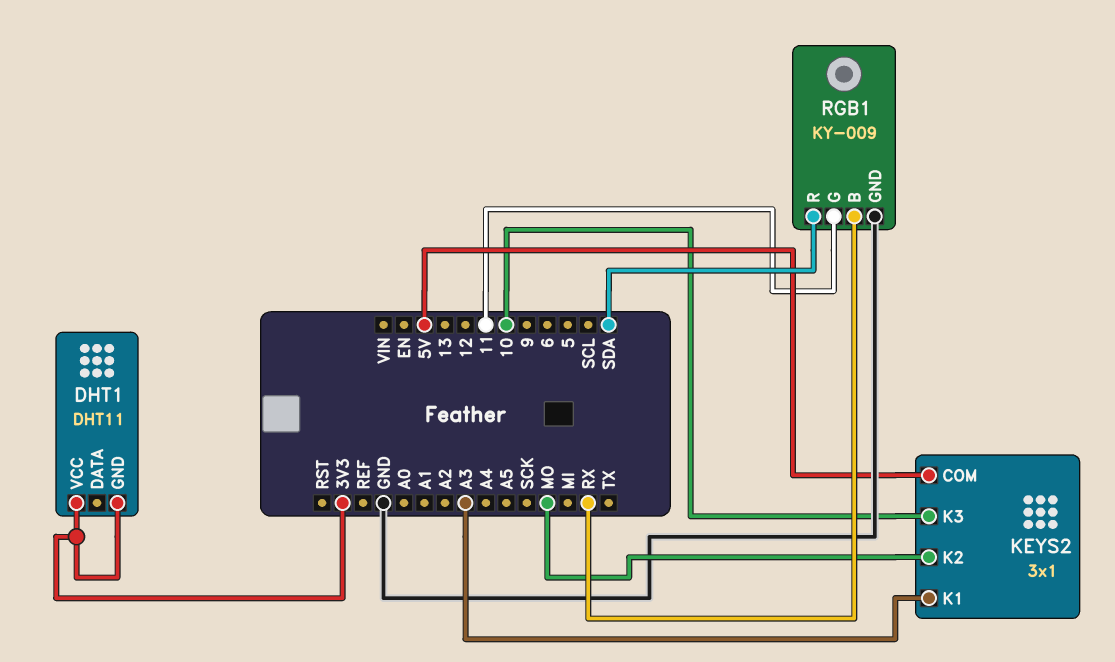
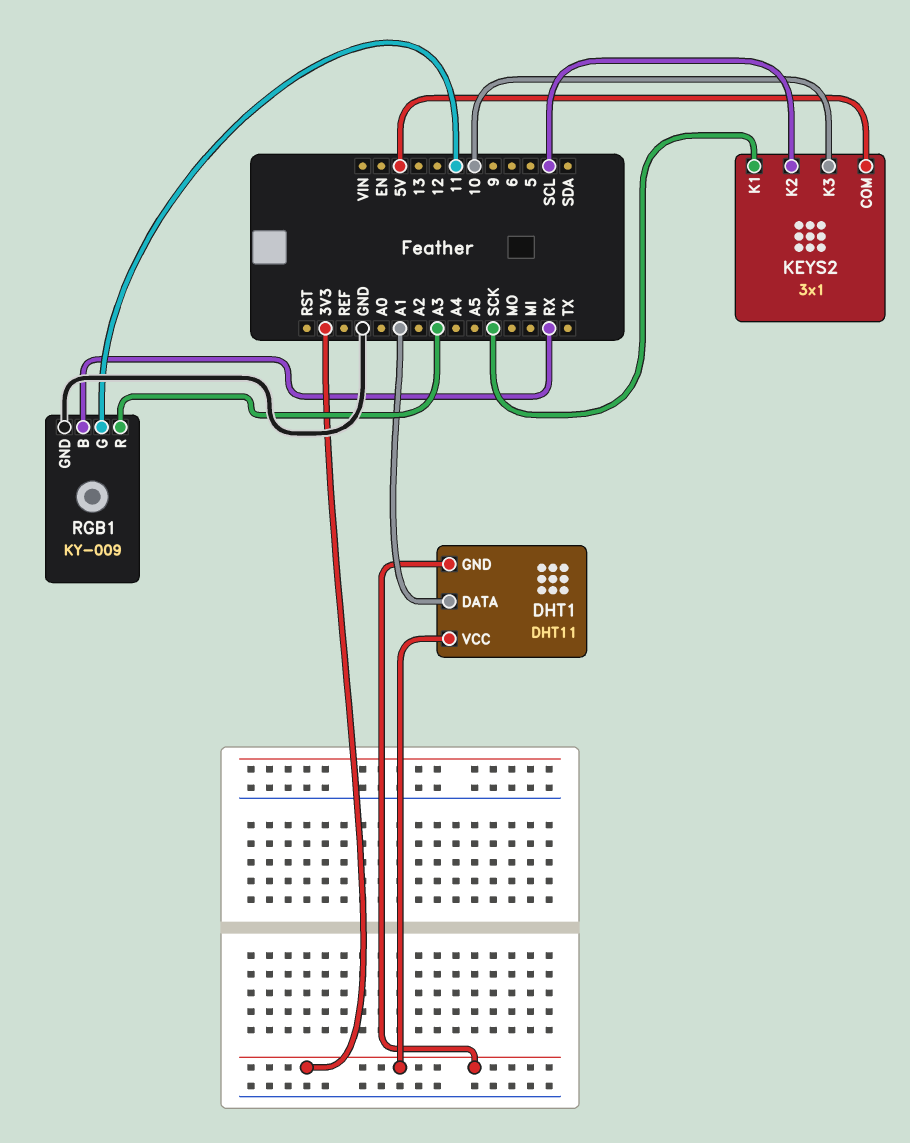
DHT1 pin DATA: none -> A1
KEYS2 pin K1: A3 -> SCK
KEYS2 pin K2: MO -> SCL
RGB1 pin R: SDA -> A3

